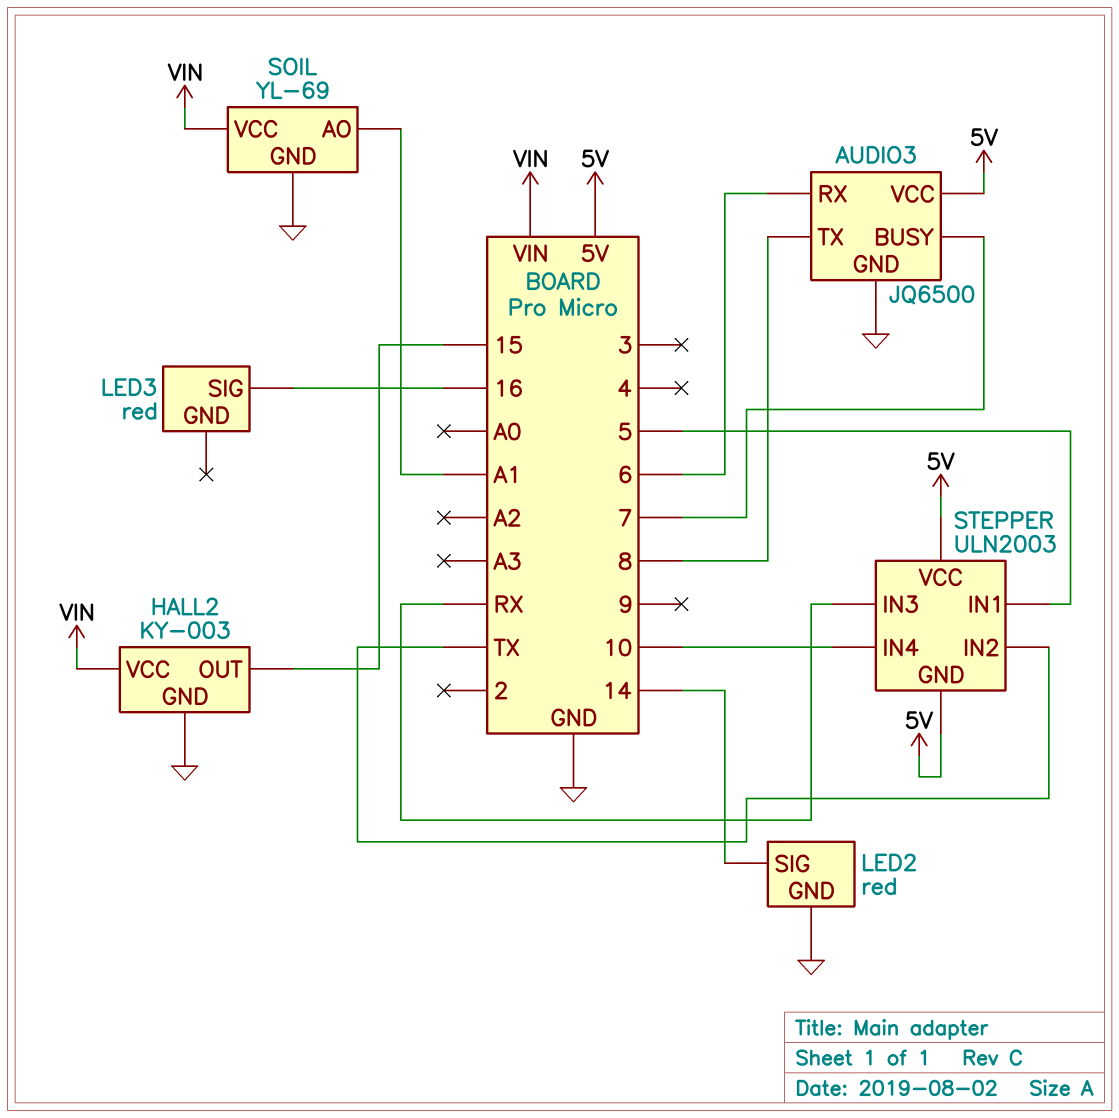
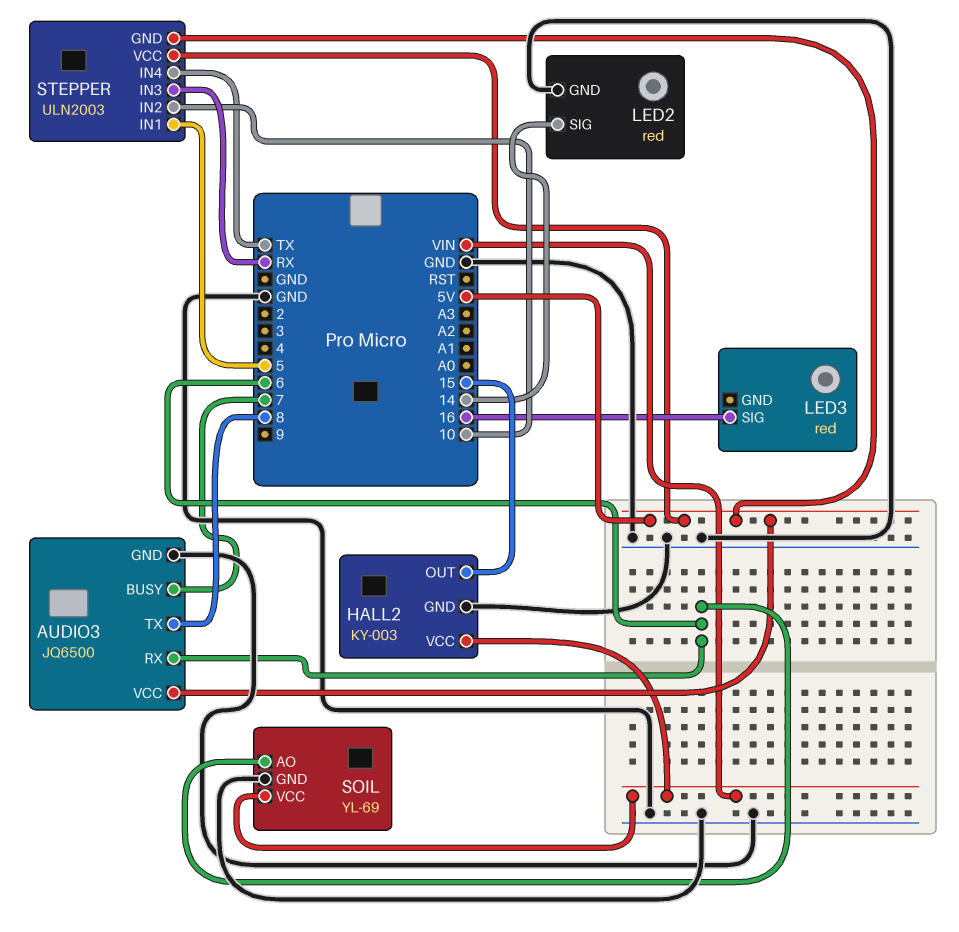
SOIL pin AO: A1 -> 6
STEPPER pin IN2: TX -> 10
STEPPER pin IN4: 10 -> TX

